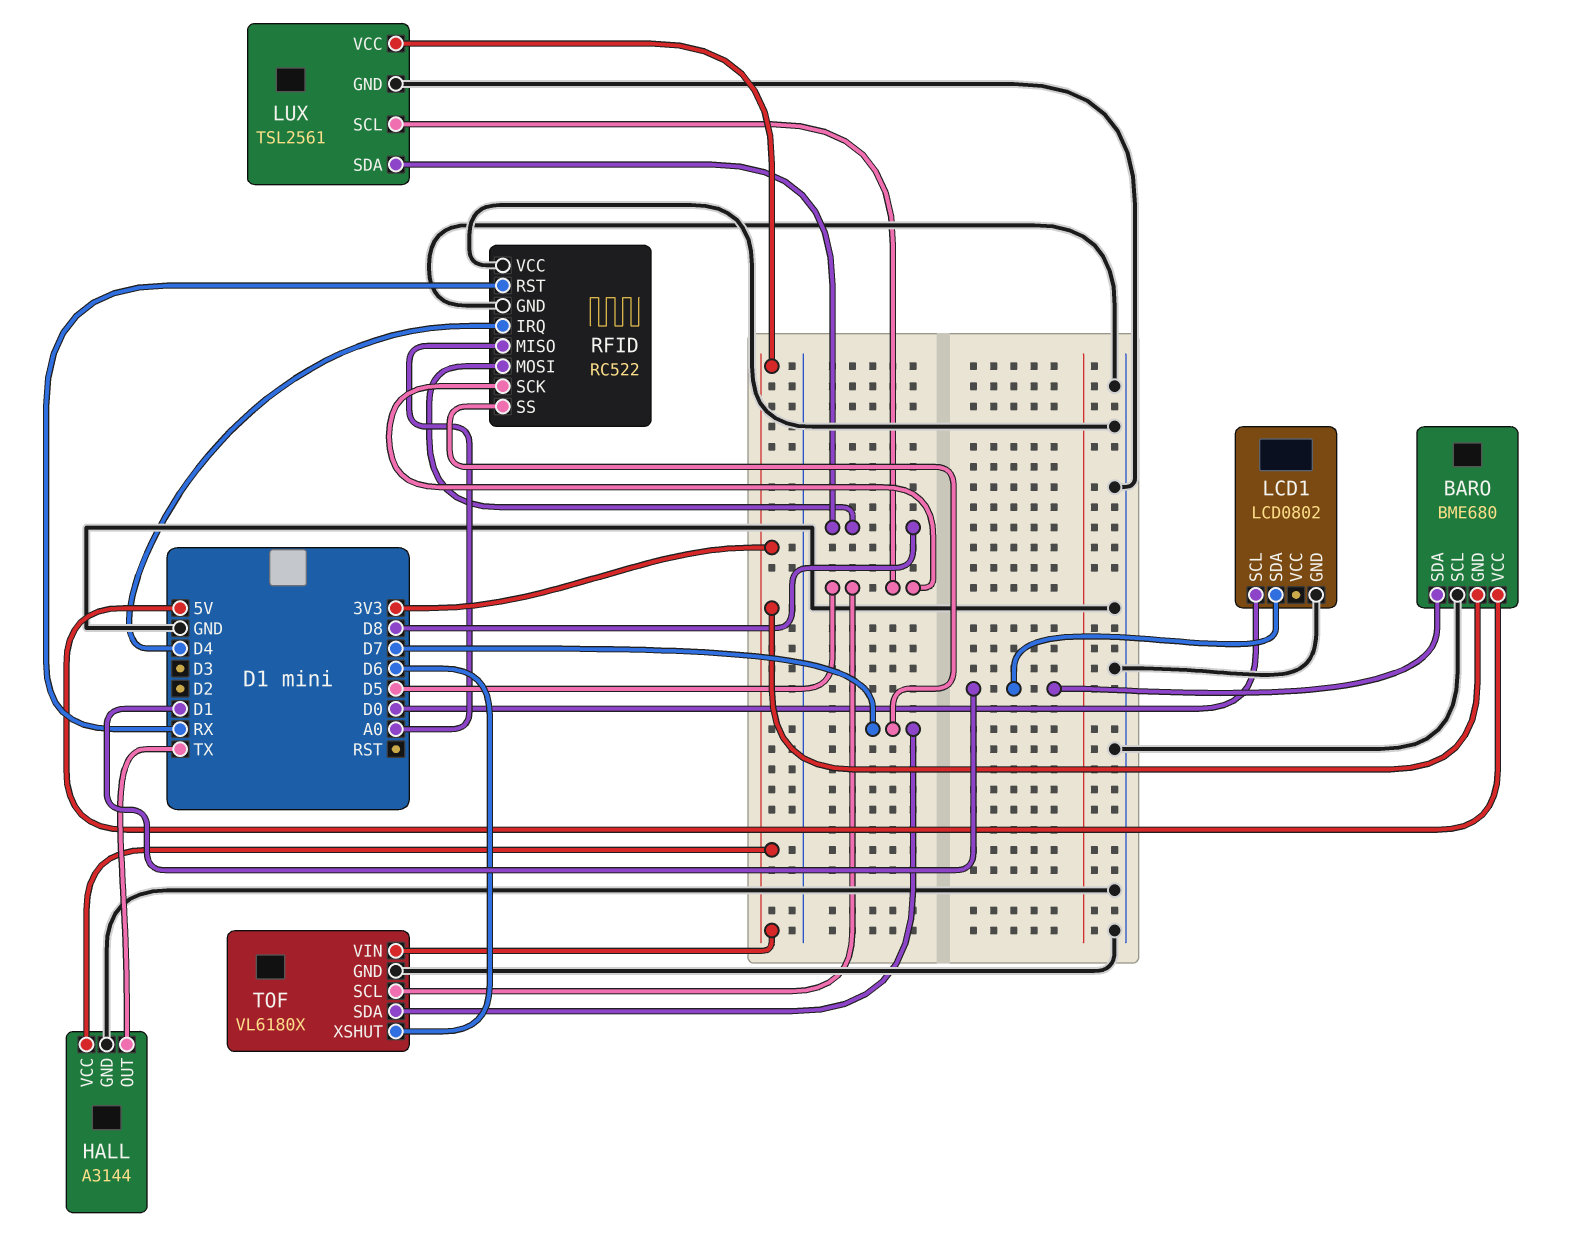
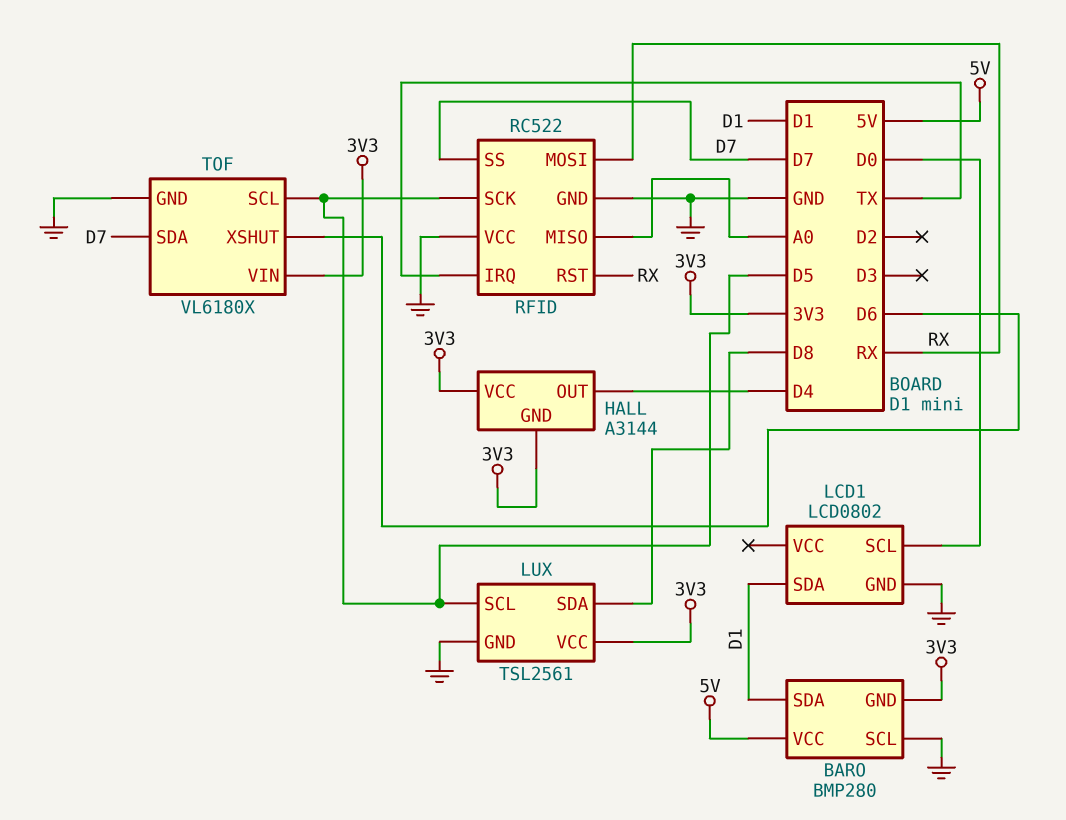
BARO: BME680 -> BMP280
HALL pin GND: GND -> 3V3
HALL pin OUT: TX -> D4
RFID pin IRQ: D4 -> TX
RFID pin MOSI: D8 -> RX

